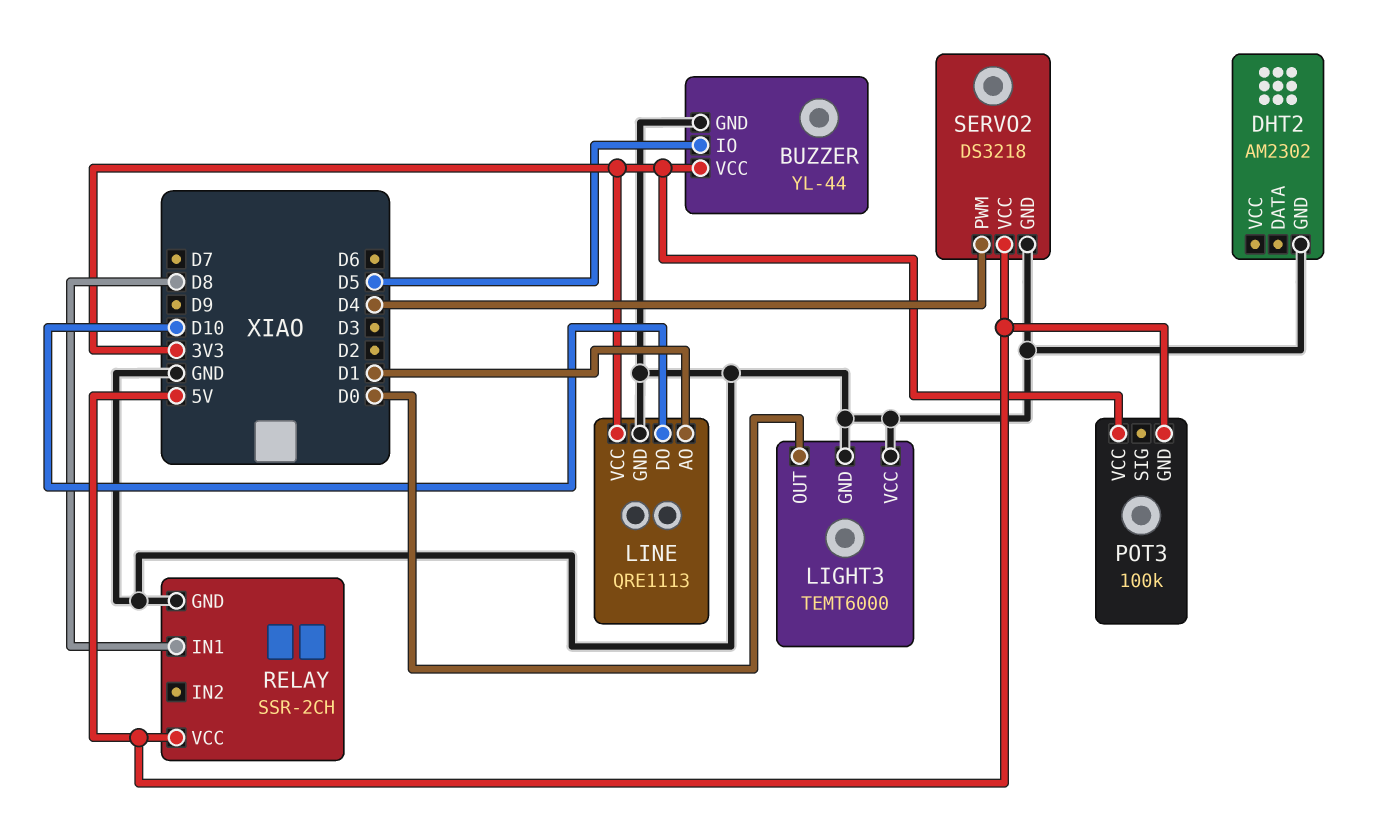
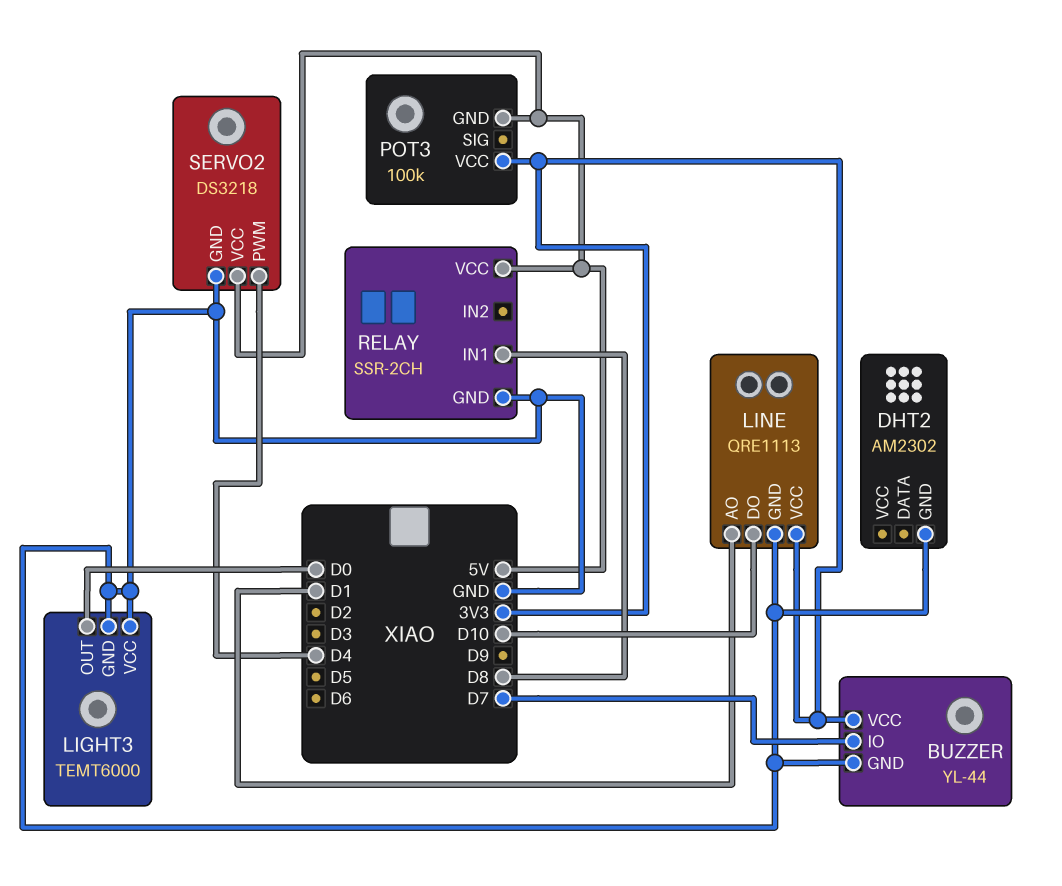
BUZZER pin IO: D5 -> D7

